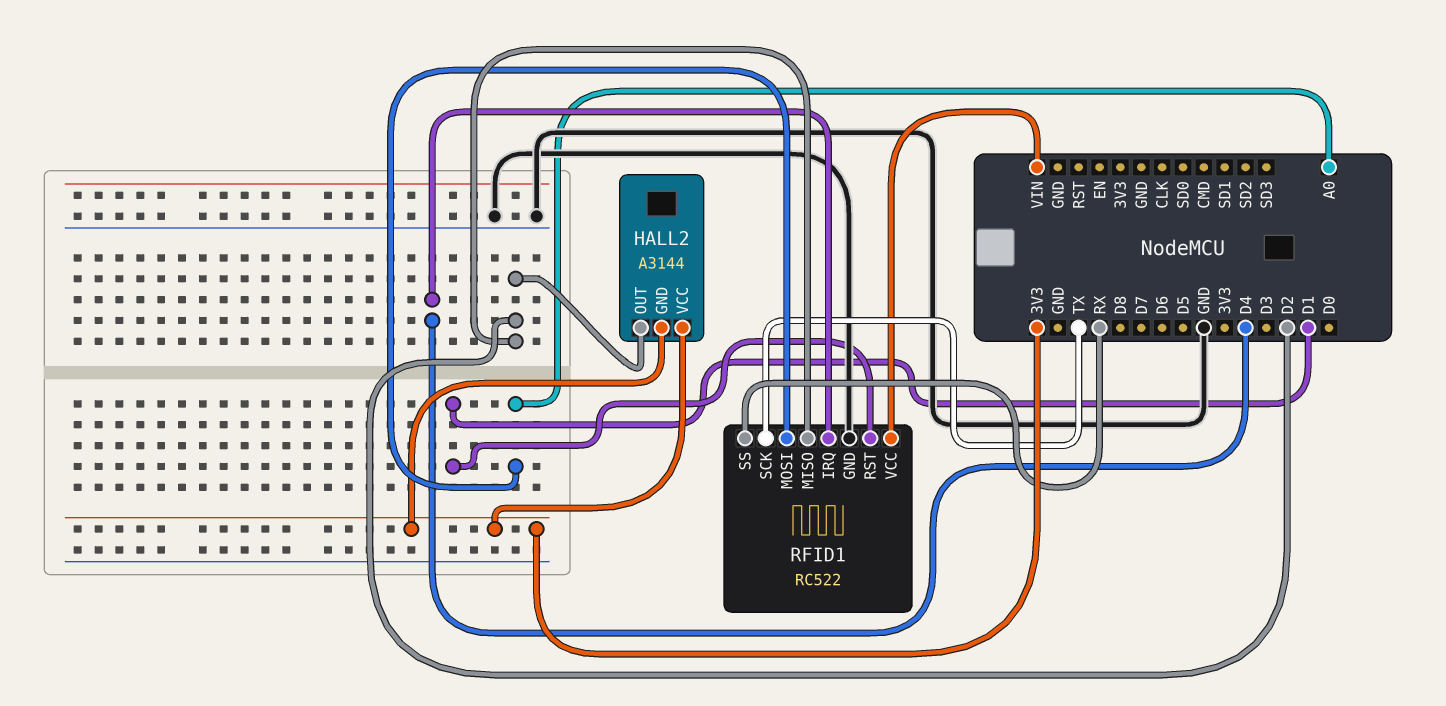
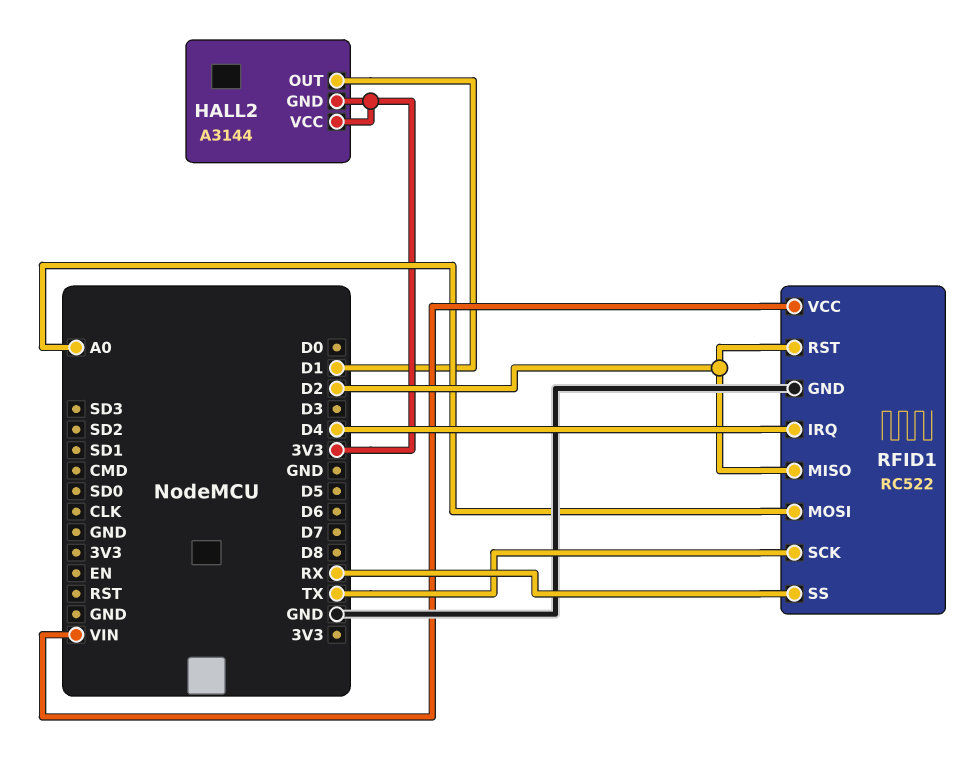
HALL2 pin OUT: D2 -> D1
RFID1 pin RST: D1 -> D2

